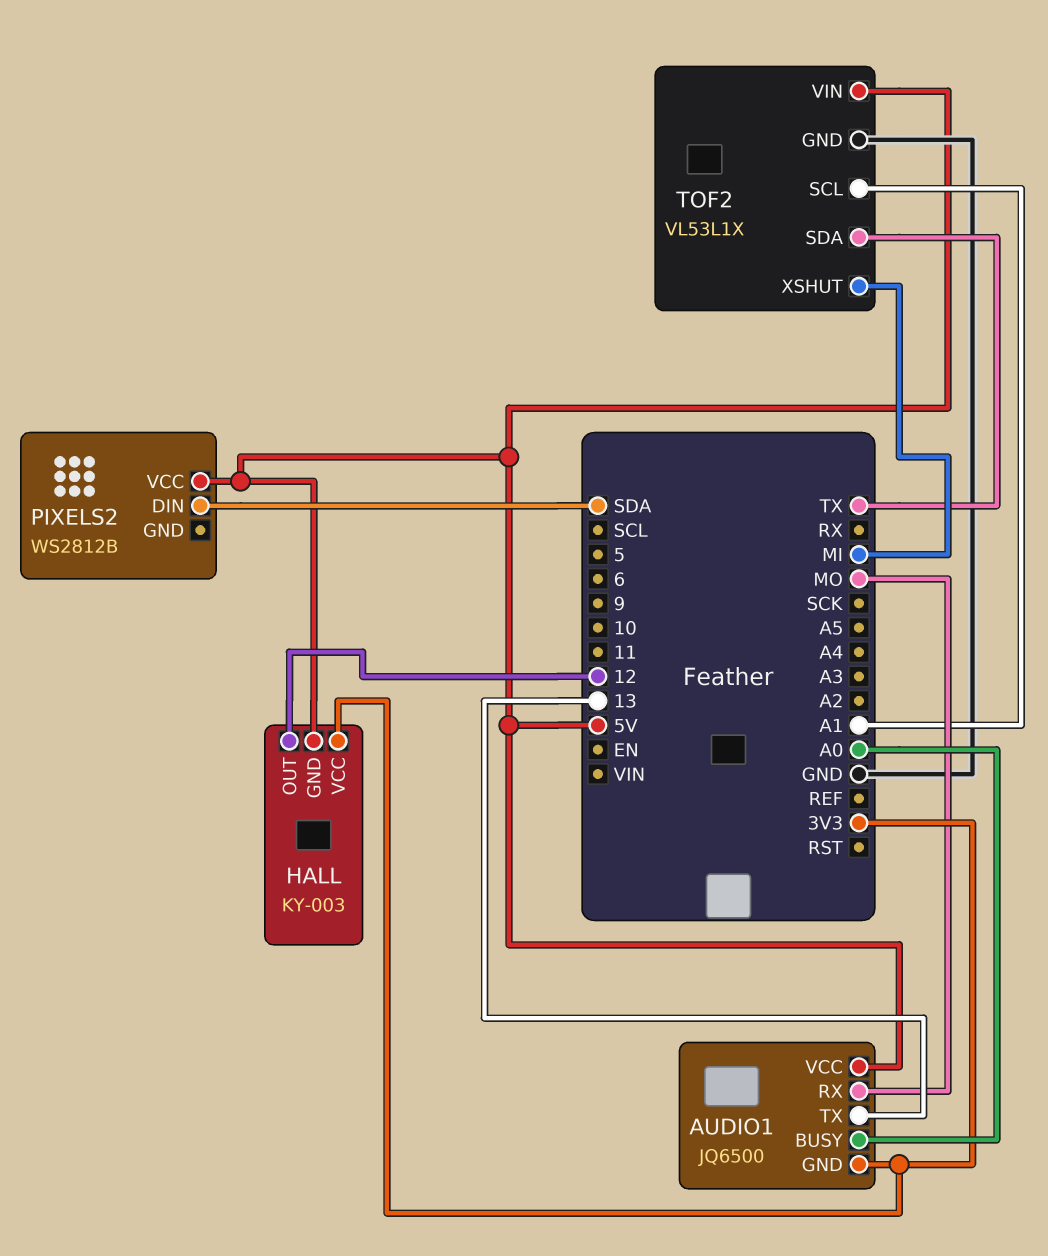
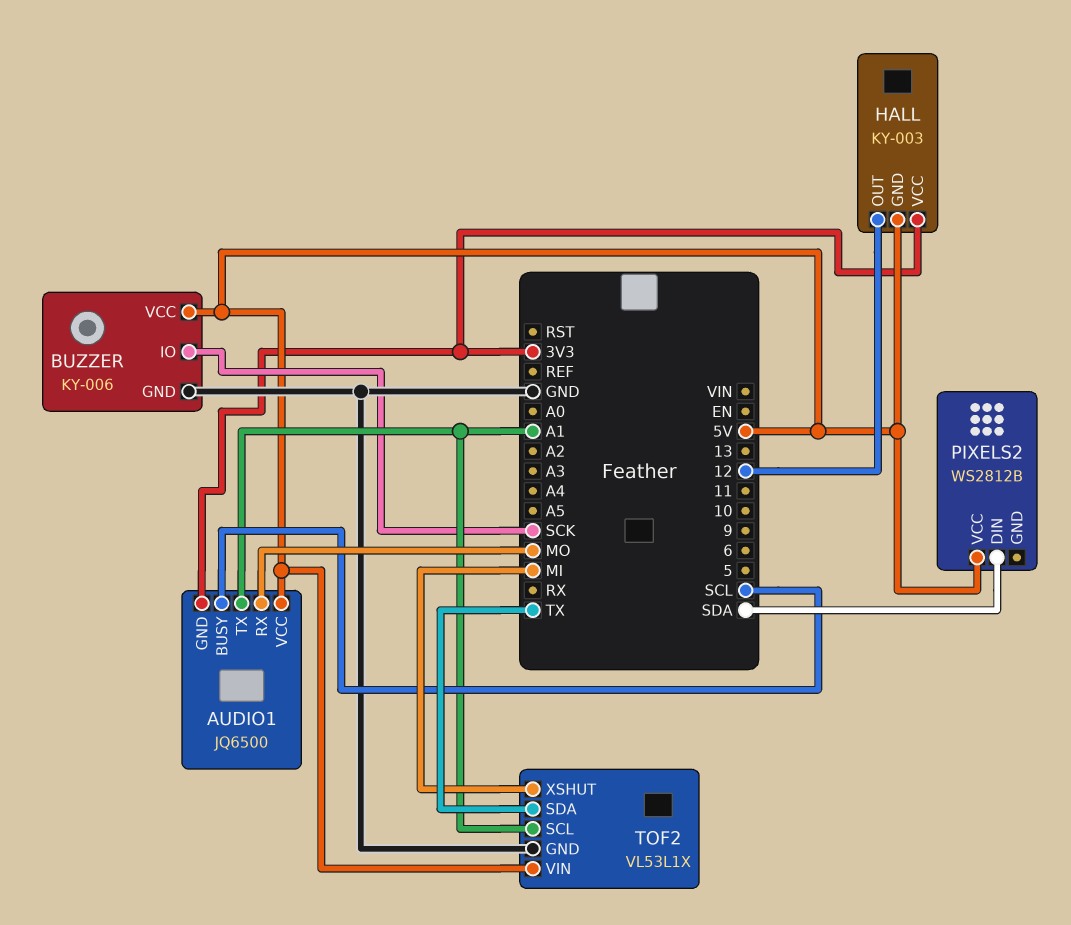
AUDIO1 pin BUSY: A0 -> SCL
AUDIO1 pin TX: 13 -> A1
BUZZER: none -> KY-006
BUZZER pin GND: none -> GND
BUZZER pin IO: none -> SCK
BUZZER pin VCC: none -> 5V

